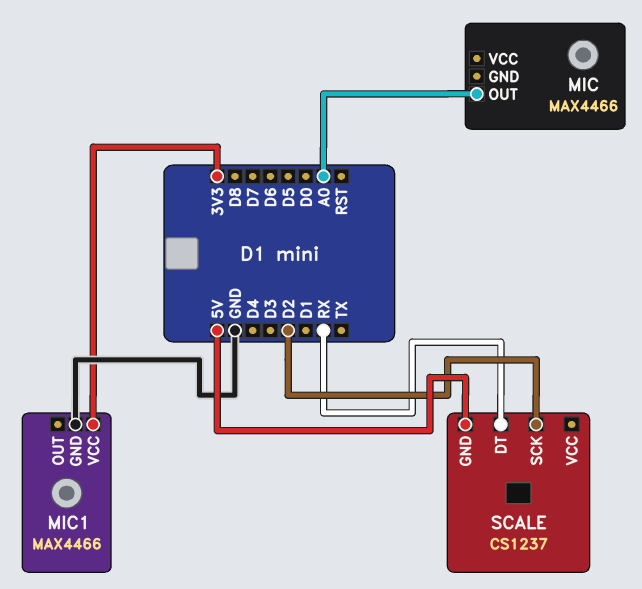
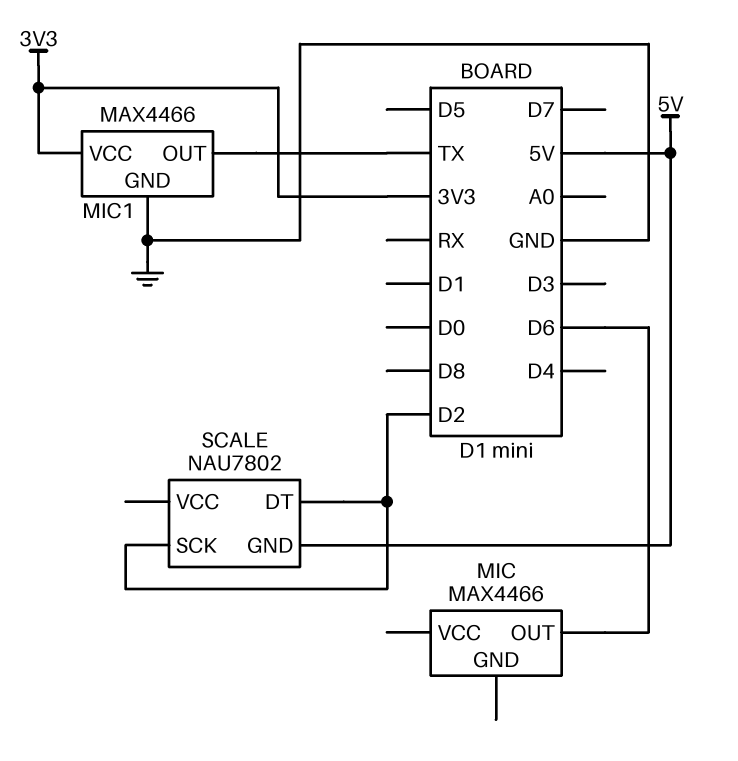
MIC pin OUT: A0 -> D6
MIC1 pin OUT: none -> TX
SCALE: CS1237 -> NAU7802
SCALE pin DT: RX -> D2

